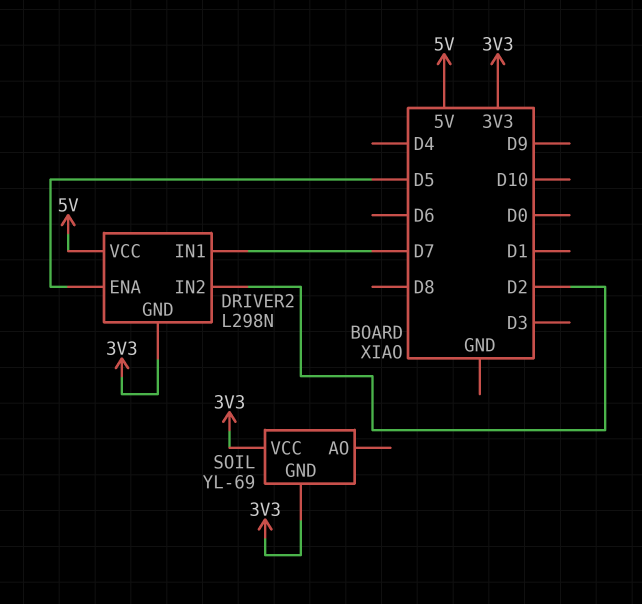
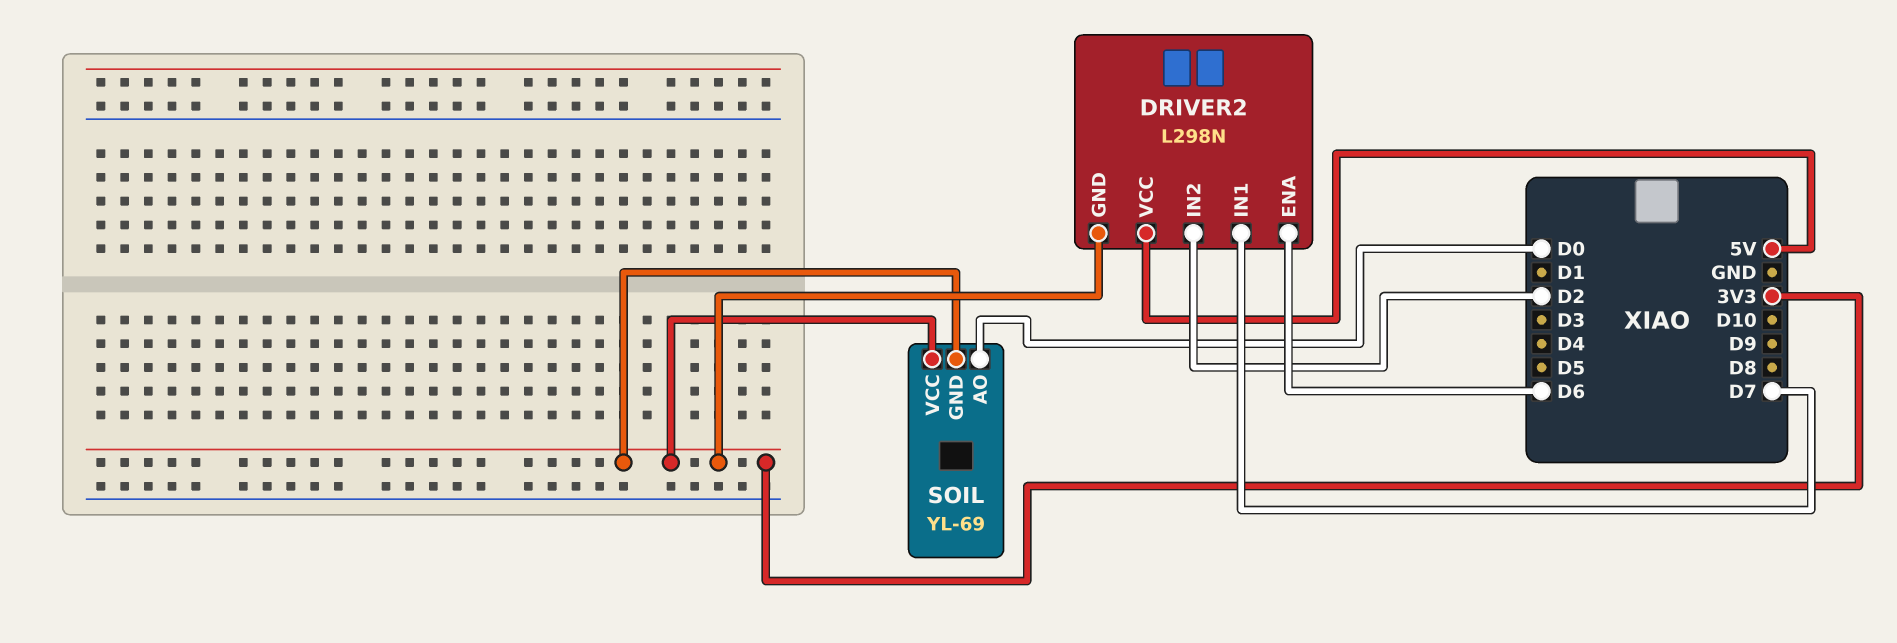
DRIVER2 pin ENA: D5 -> D6
SOIL pin AO: none -> D0

